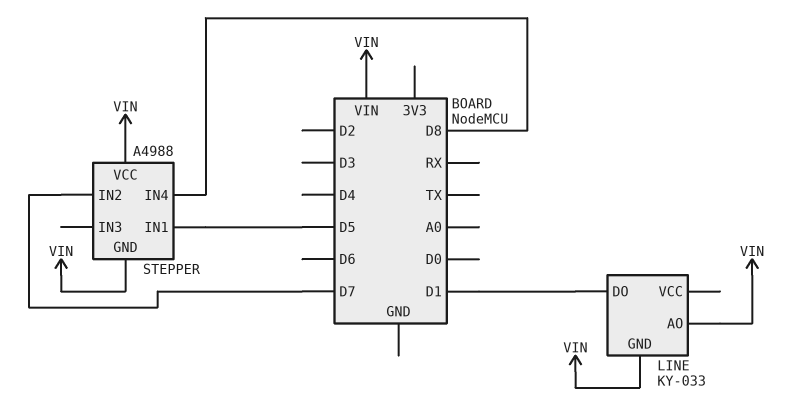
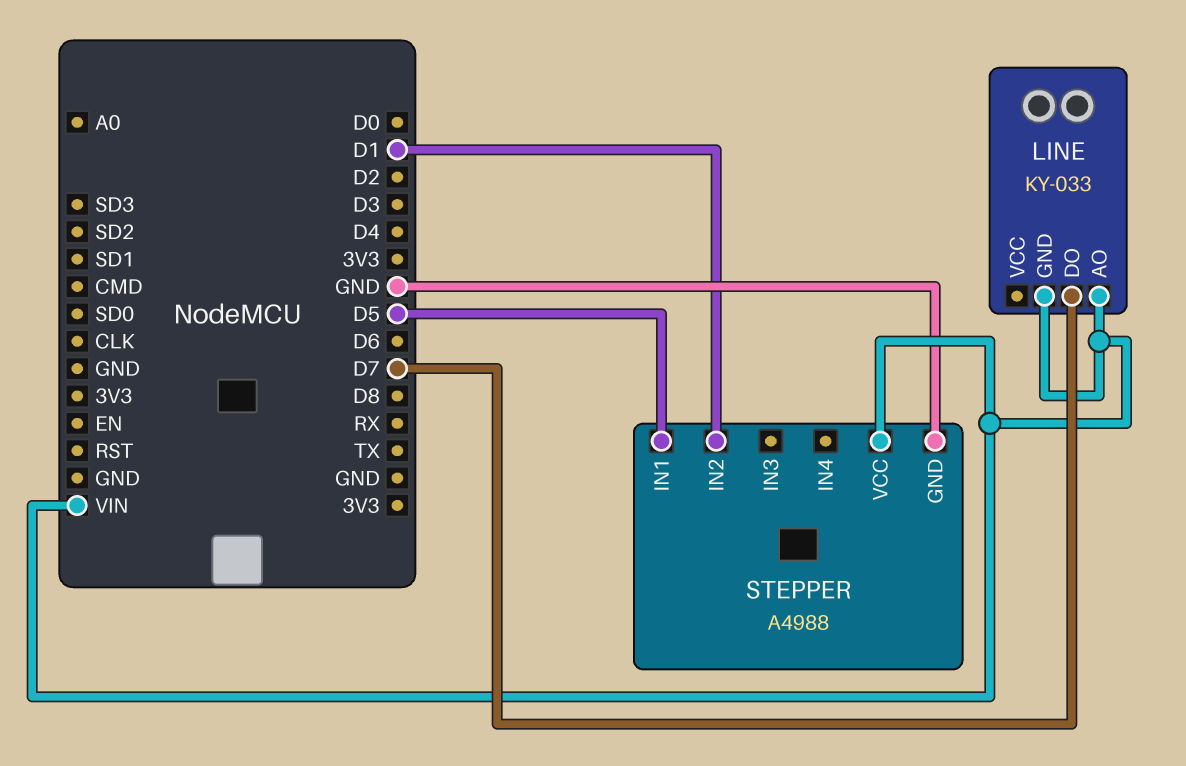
LINE pin DO: D1 -> D7
STEPPER pin GND: VIN -> GND
STEPPER pin IN2: D7 -> D1
STEPPER pin IN4: D8 -> none

